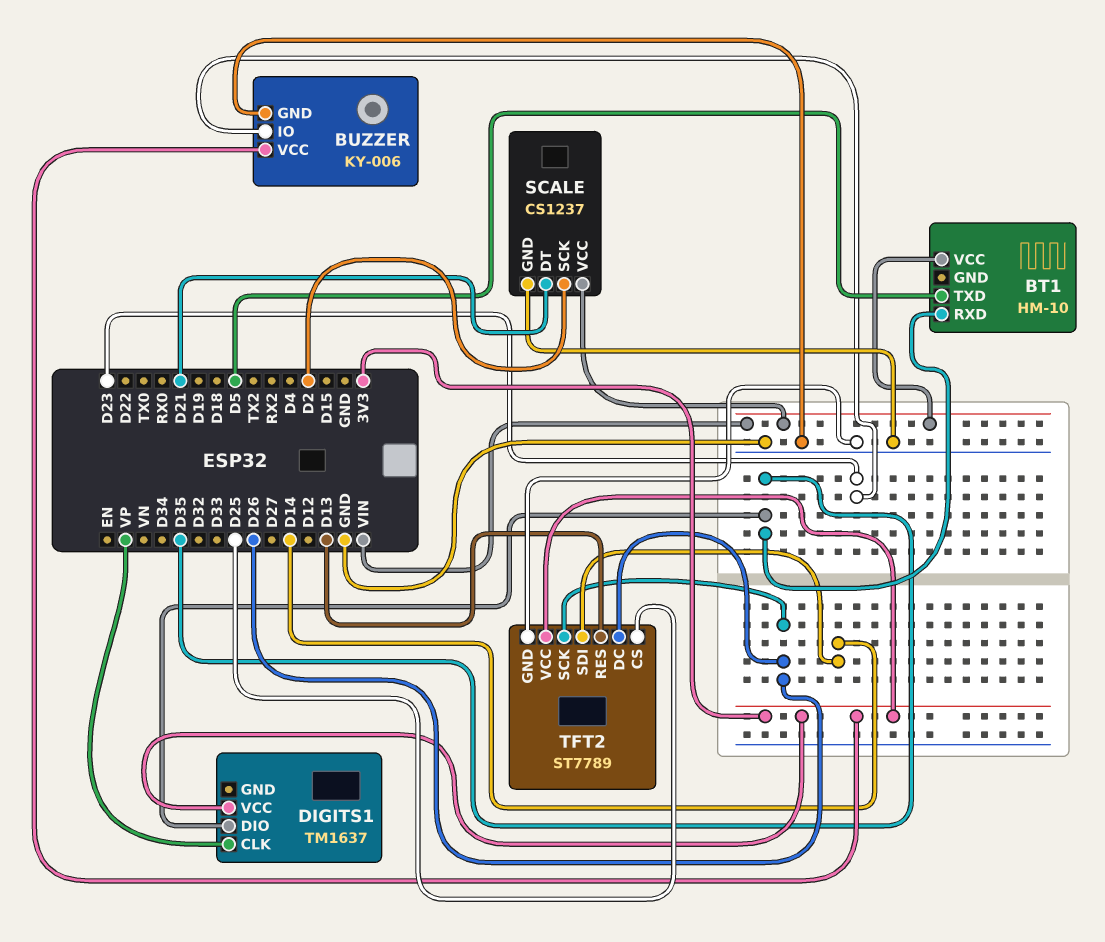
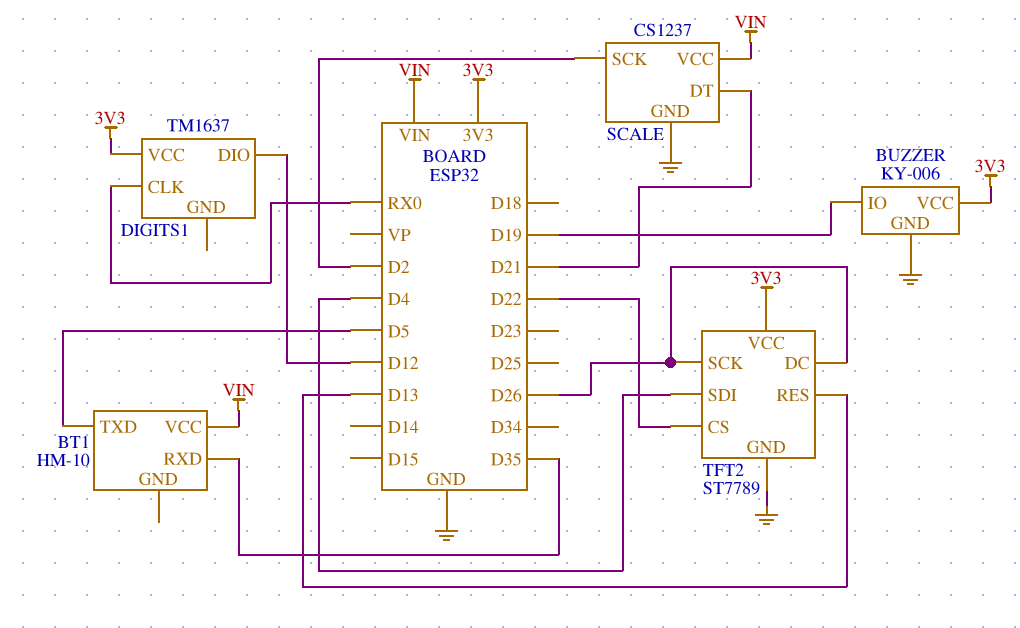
BUZZER pin IO: D23 -> D19
DIGITS1 pin CLK: VP -> RX0
DIGITS1 pin DIO: D35 -> D12
TFT2 pin CS: D25 -> D22
TFT2 pin SDI: D14 -> D4

